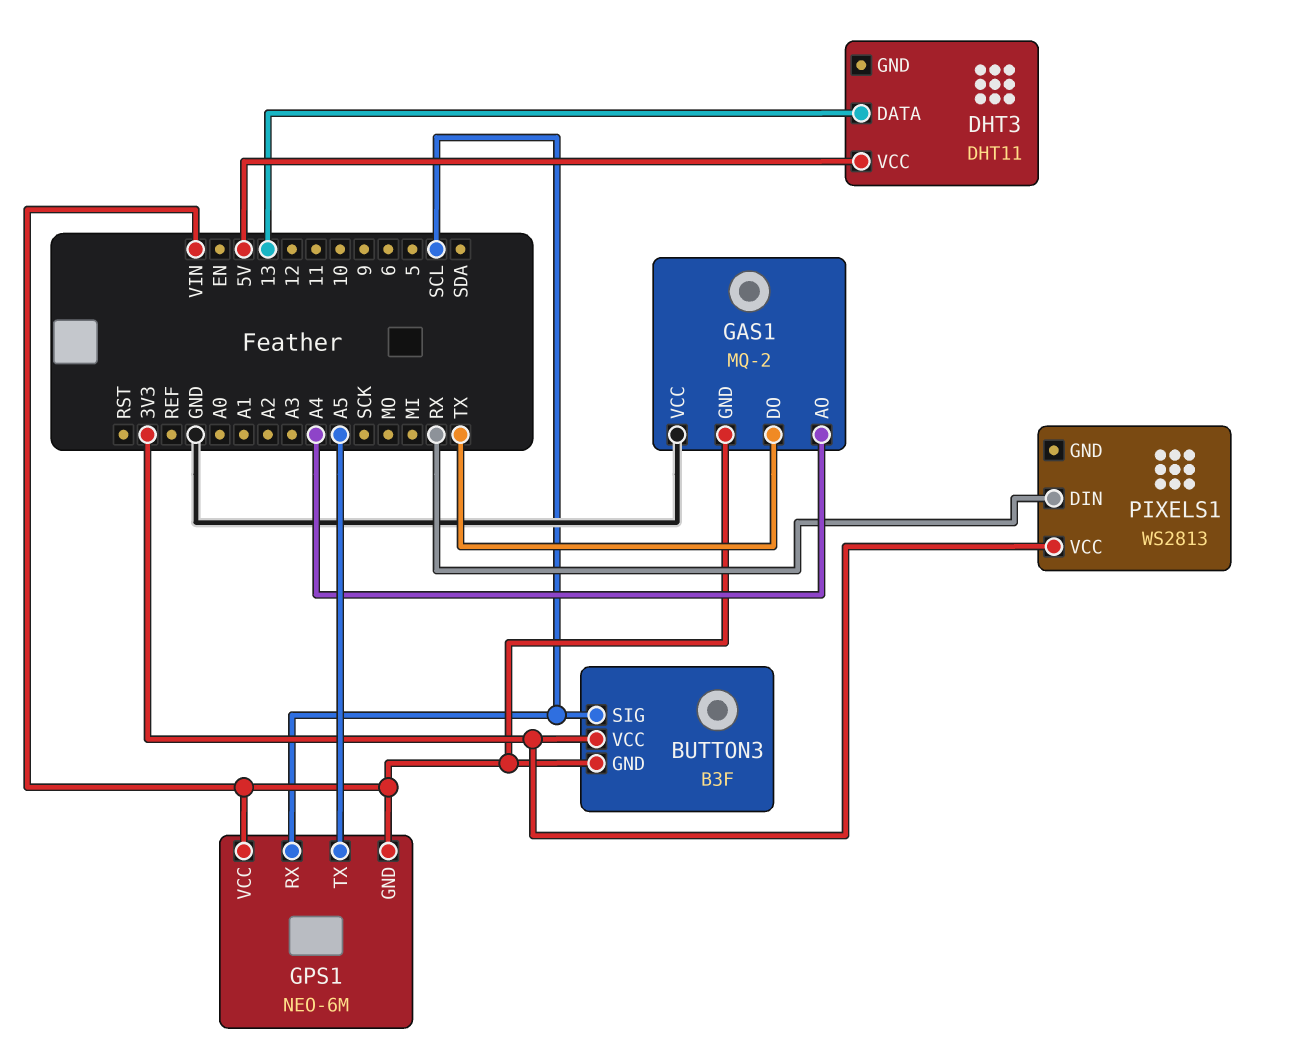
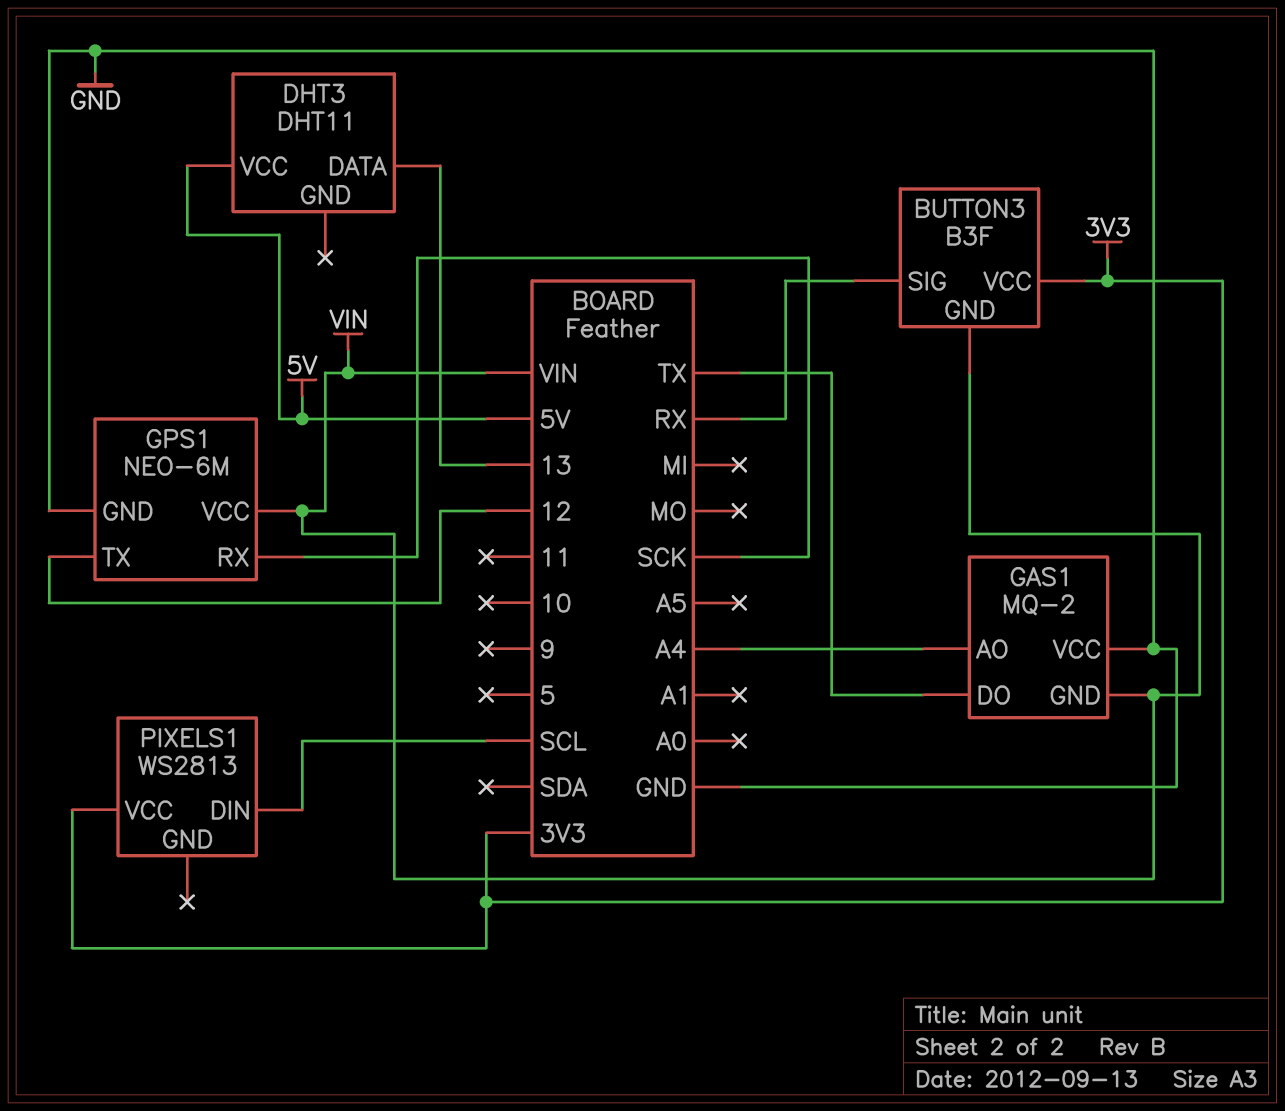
BUTTON3 pin SIG: SCL -> RX
GPS1 pin GND: VIN -> GND
GPS1 pin RX: SCL -> SCK
GPS1 pin TX: A5 -> 12
PIXELS1 pin DIN: RX -> SCL

